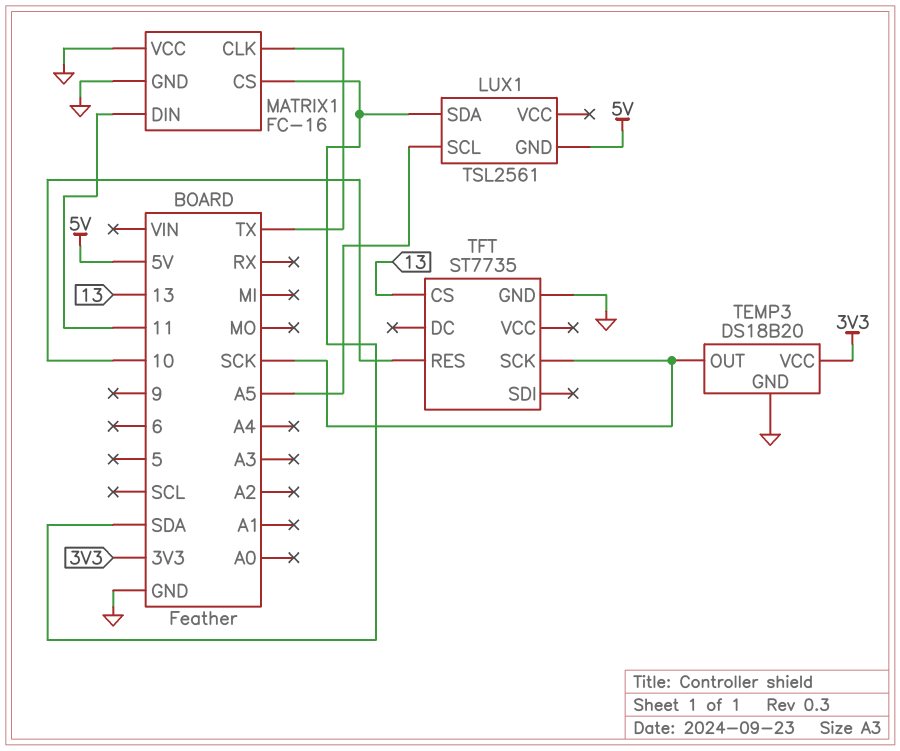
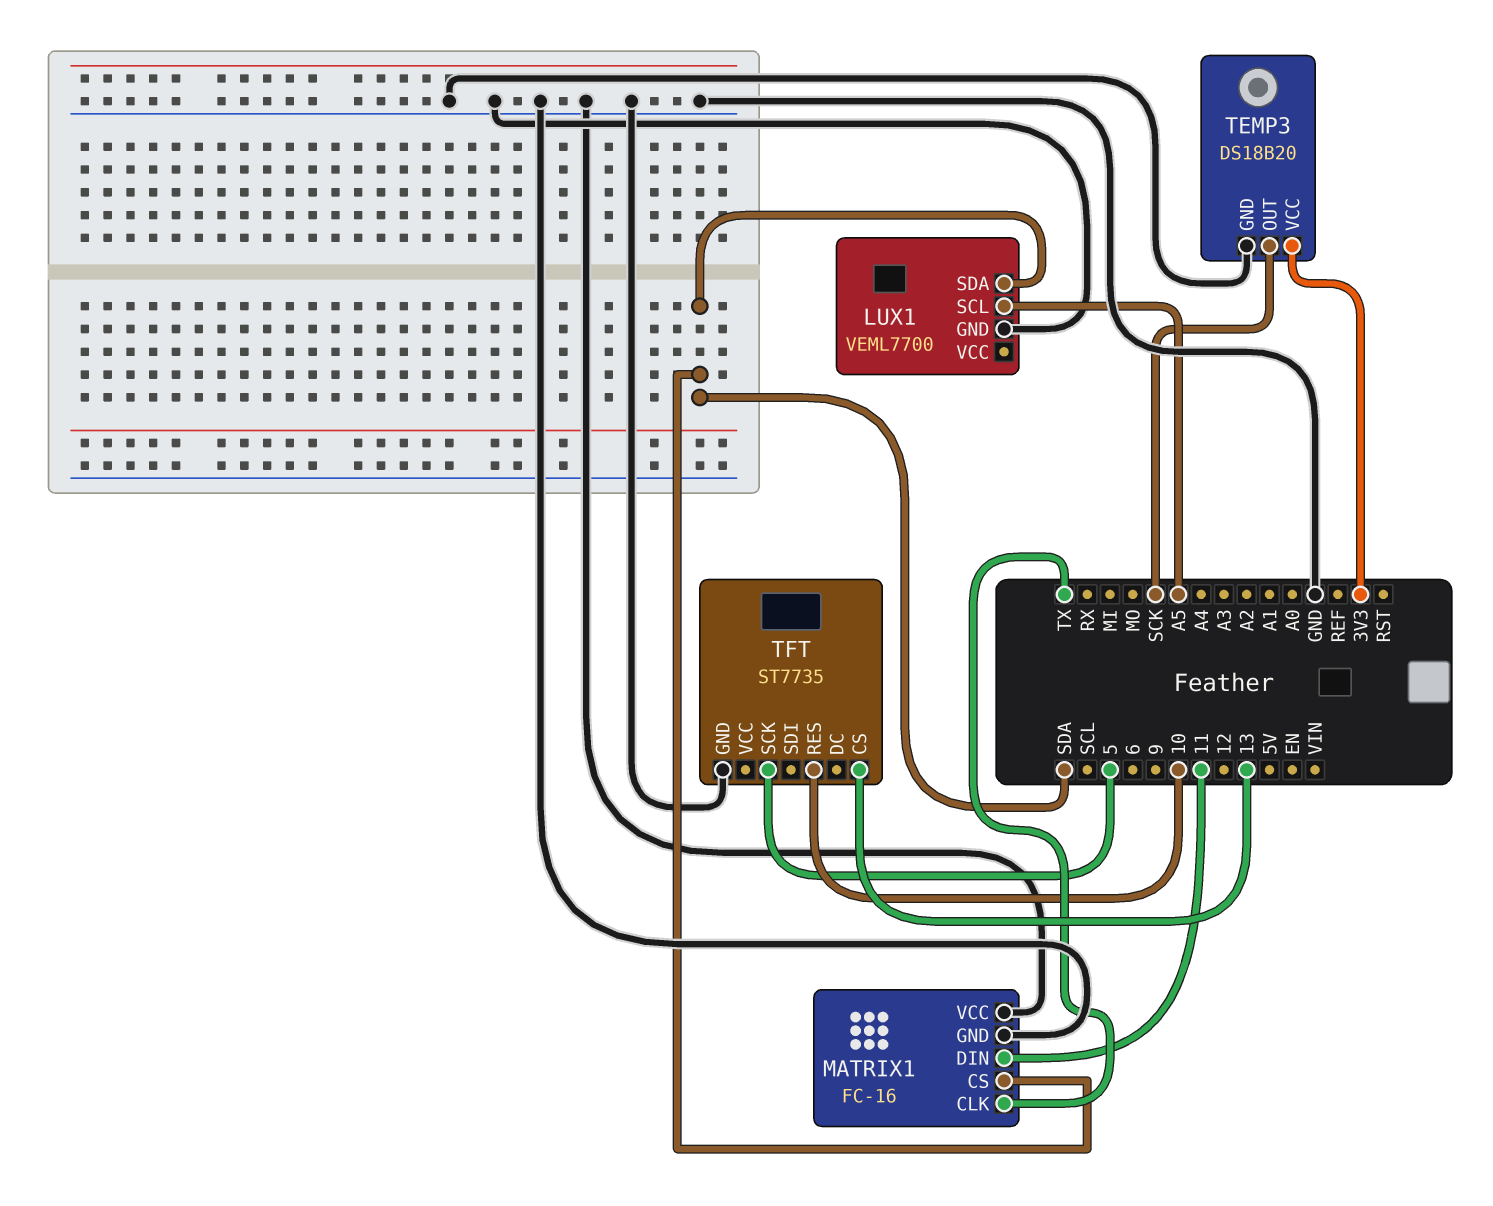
LUX1: TSL2561 -> VEML7700
LUX1 pin GND: 5V -> GND
TFT pin SCK: SCK -> 5

